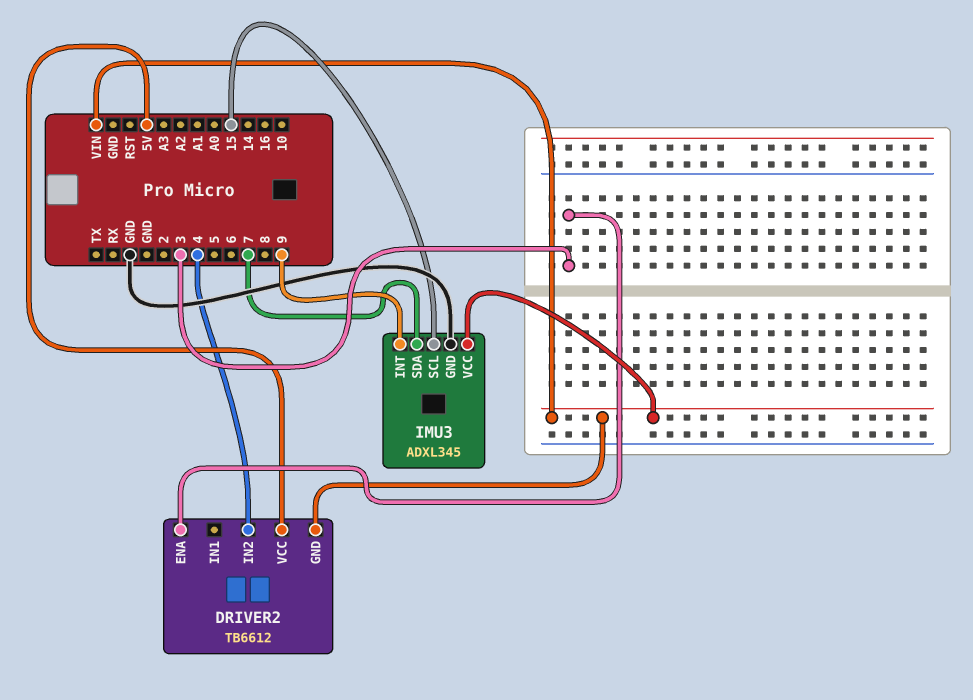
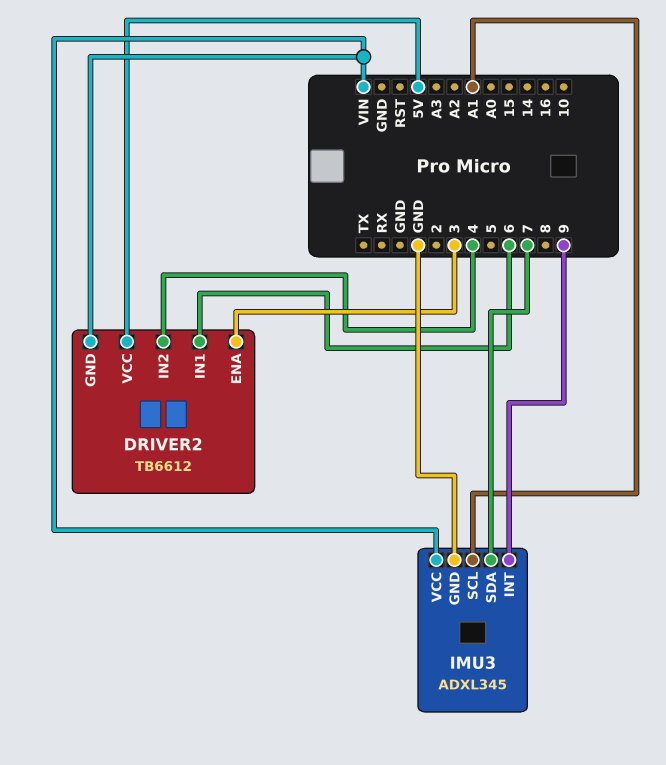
DRIVER2 pin IN1: none -> 6
IMU3 pin SCL: 15 -> A1

